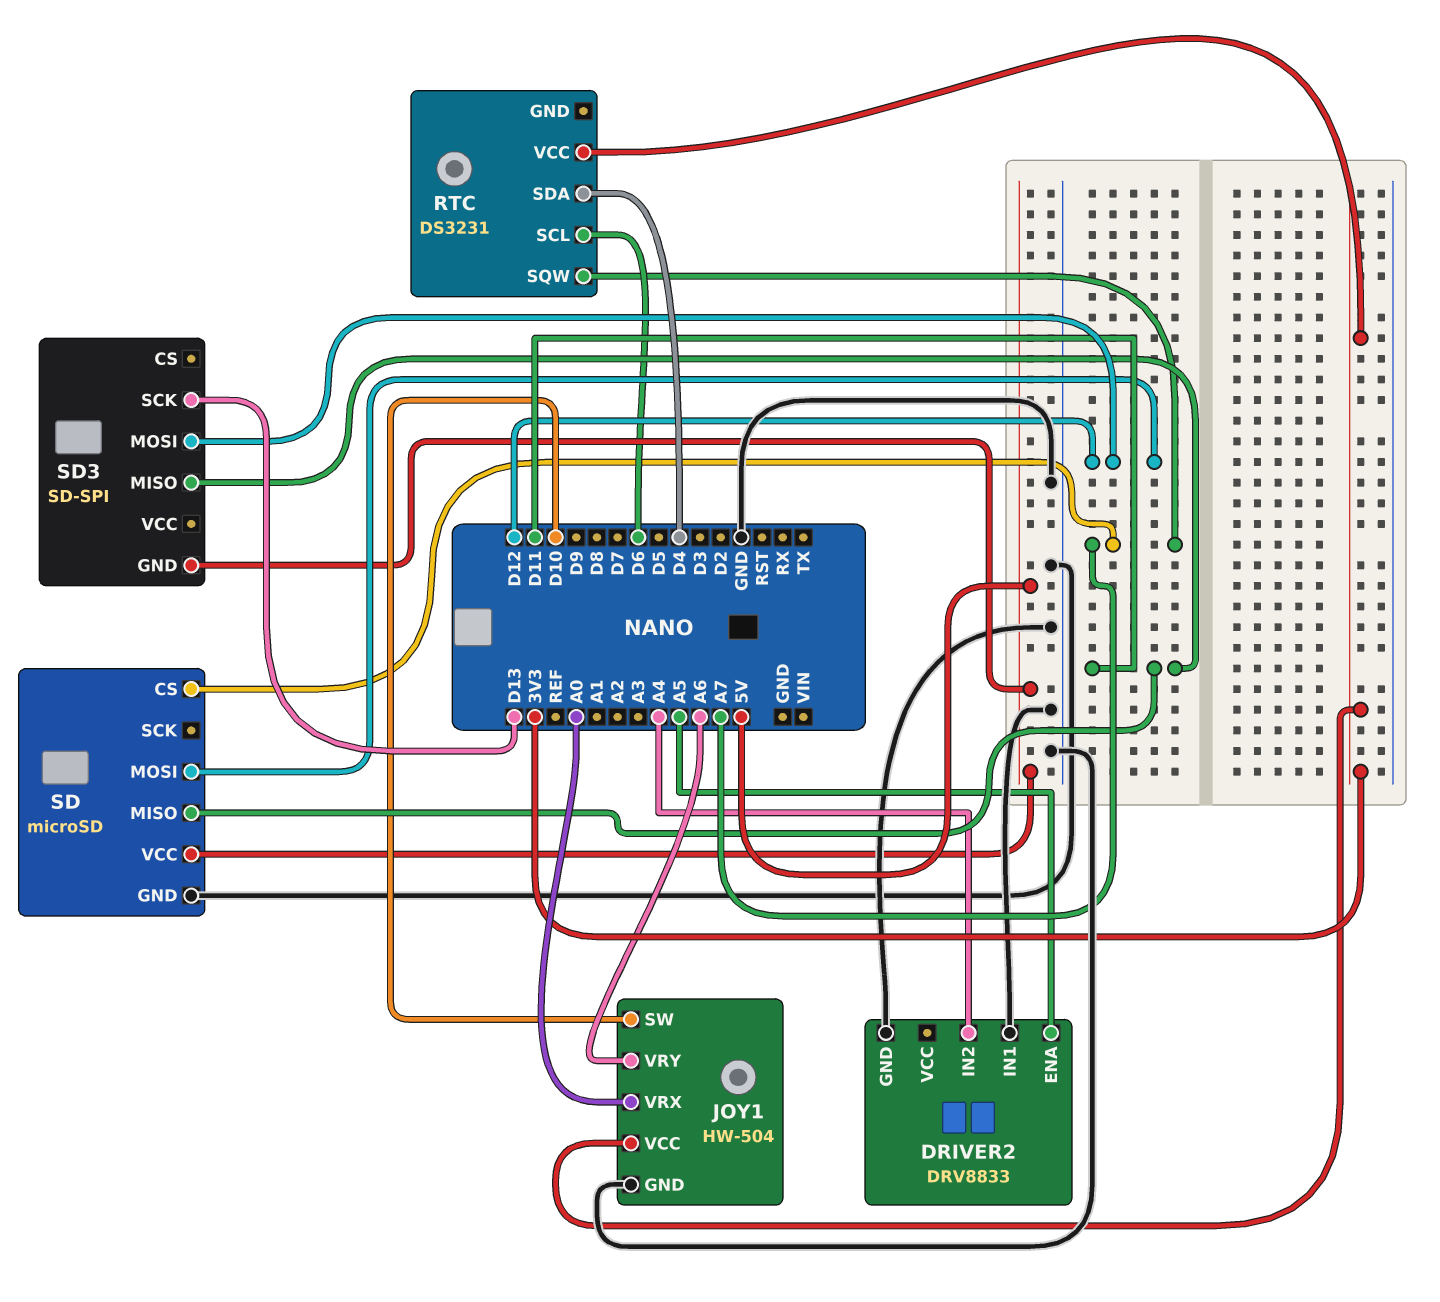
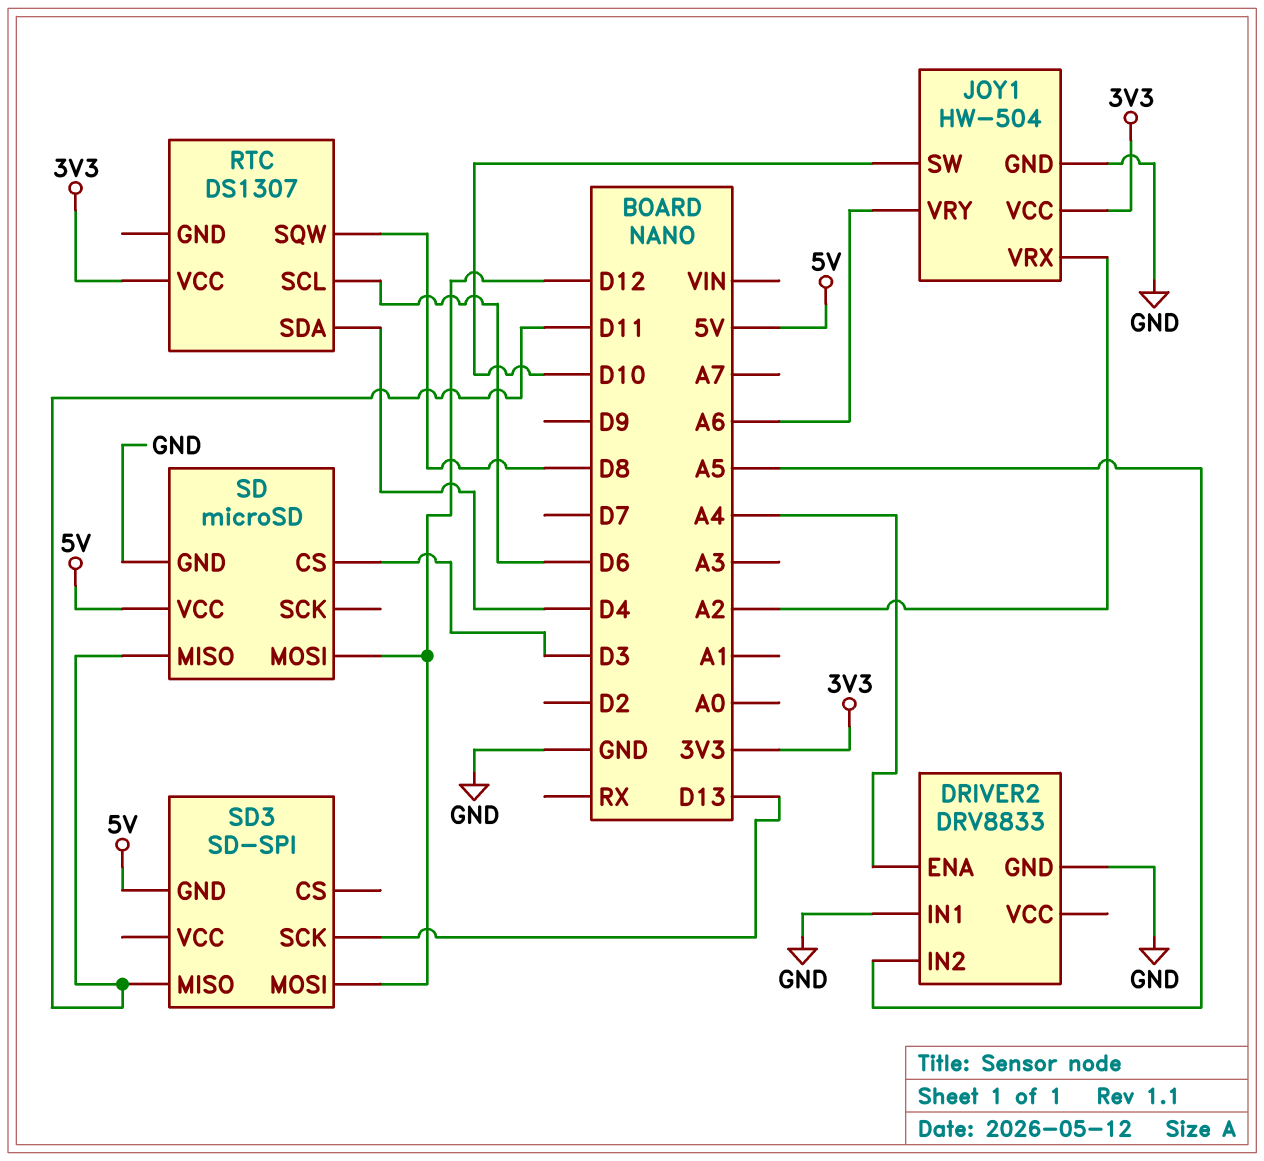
DRIVER2 pin ENA: A5 -> A4
DRIVER2 pin IN2: A4 -> A5
JOY1 pin VRX: A0 -> A2
RTC: DS3231 -> DS1307
RTC pin SQW: A7 -> D8
SD pin CS: A7 -> D3

